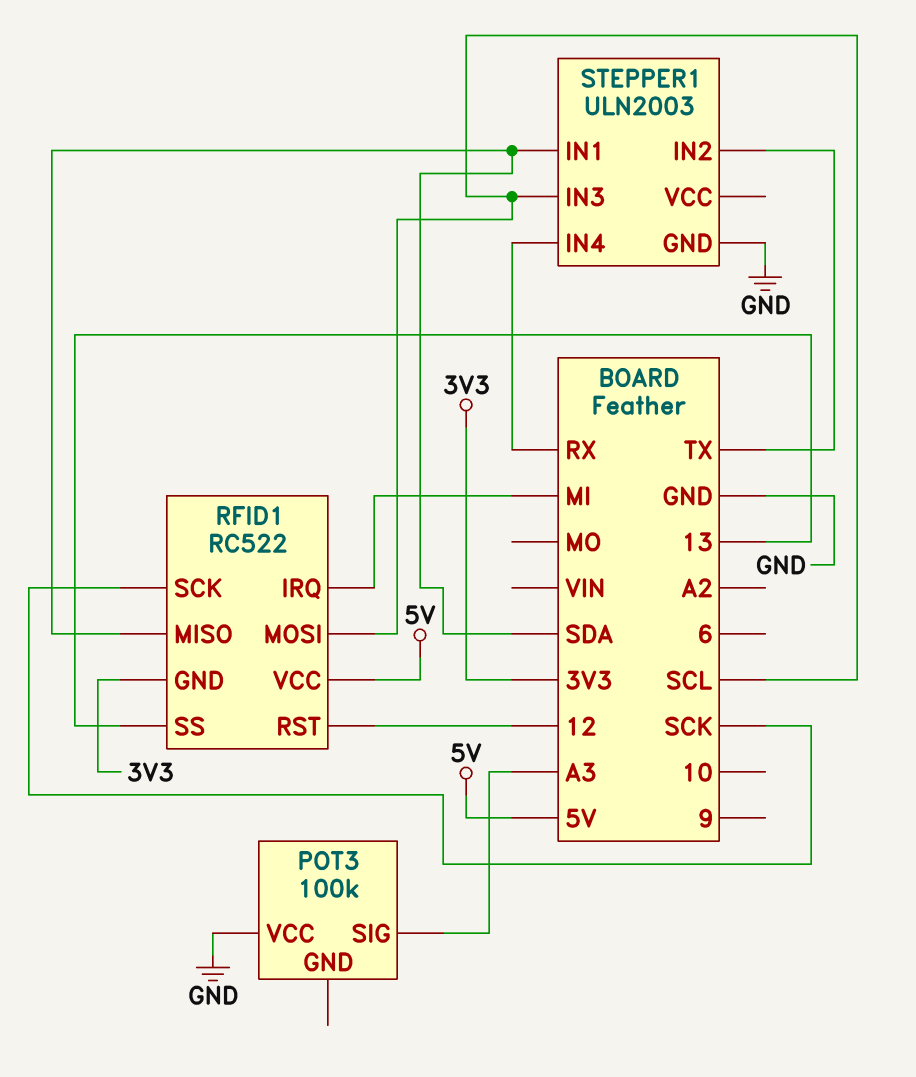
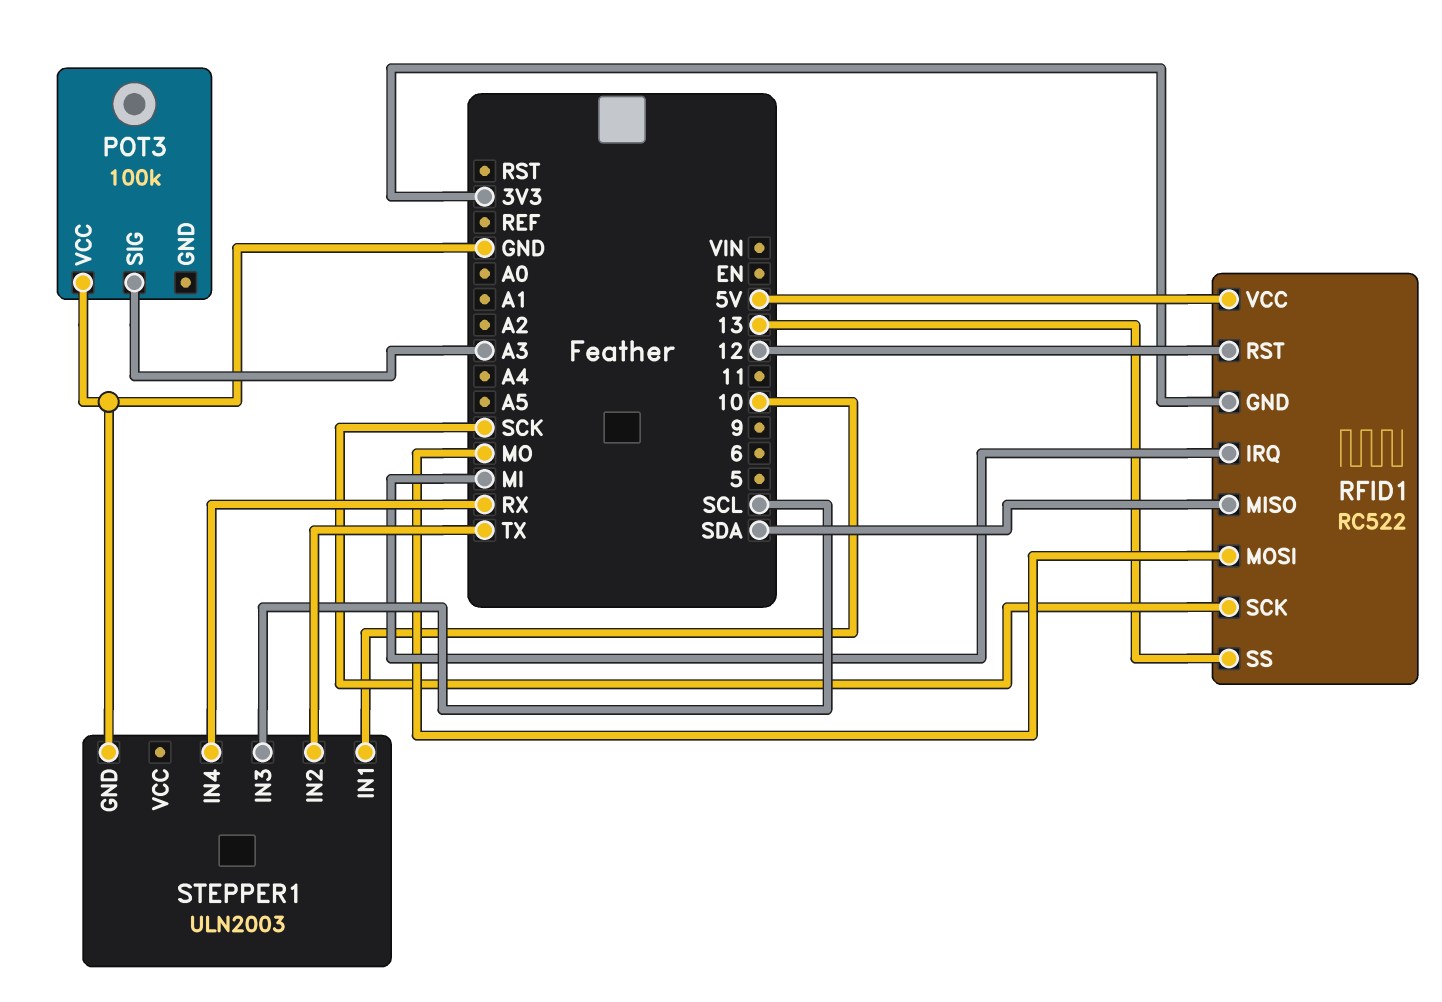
RFID1 pin MOSI: SCL -> MO
STEPPER1 pin IN1: SDA -> 10

